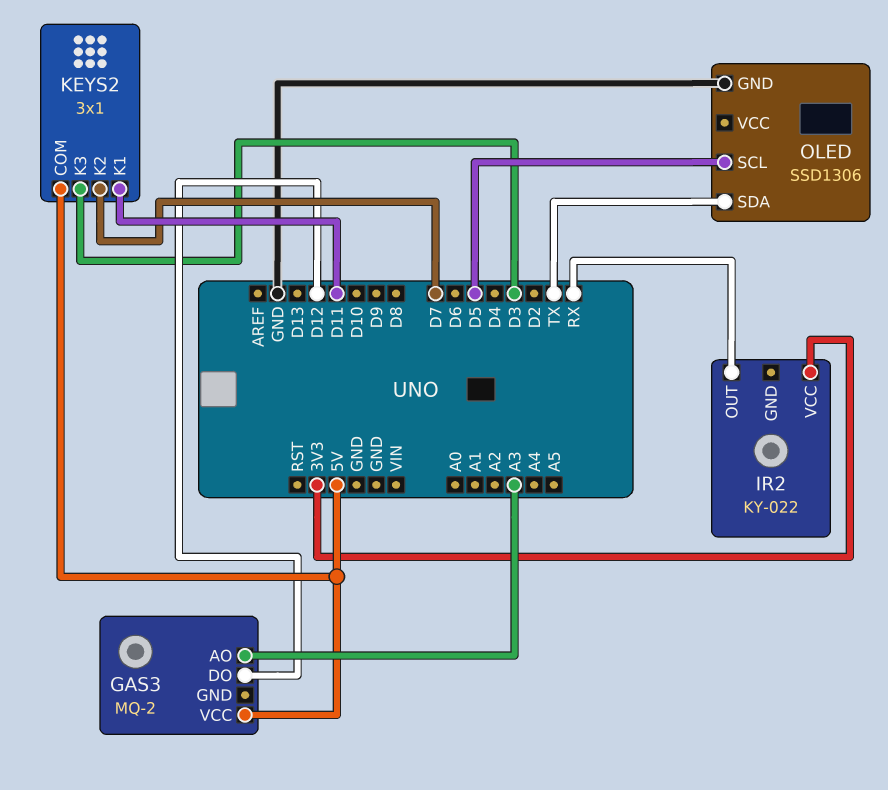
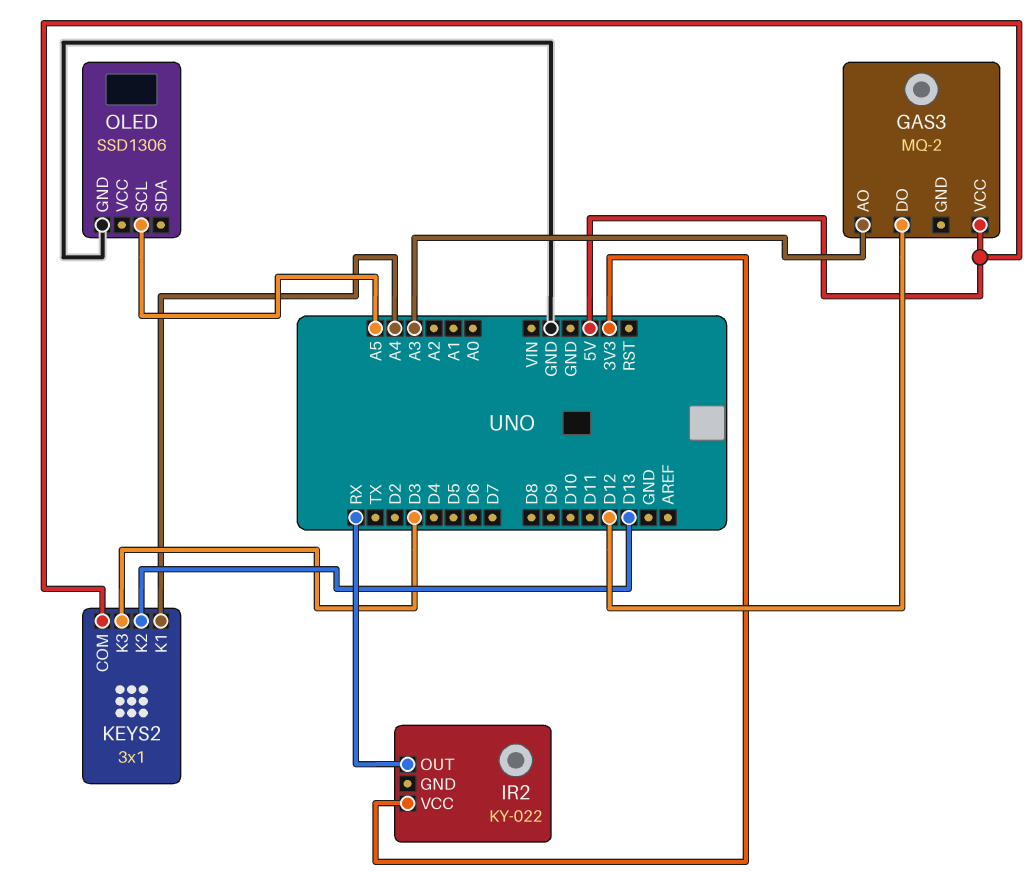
KEYS2 pin K1: D11 -> A4
KEYS2 pin K2: D7 -> D13
OLED pin SCL: D5 -> A5
OLED pin SDA: TX -> none

